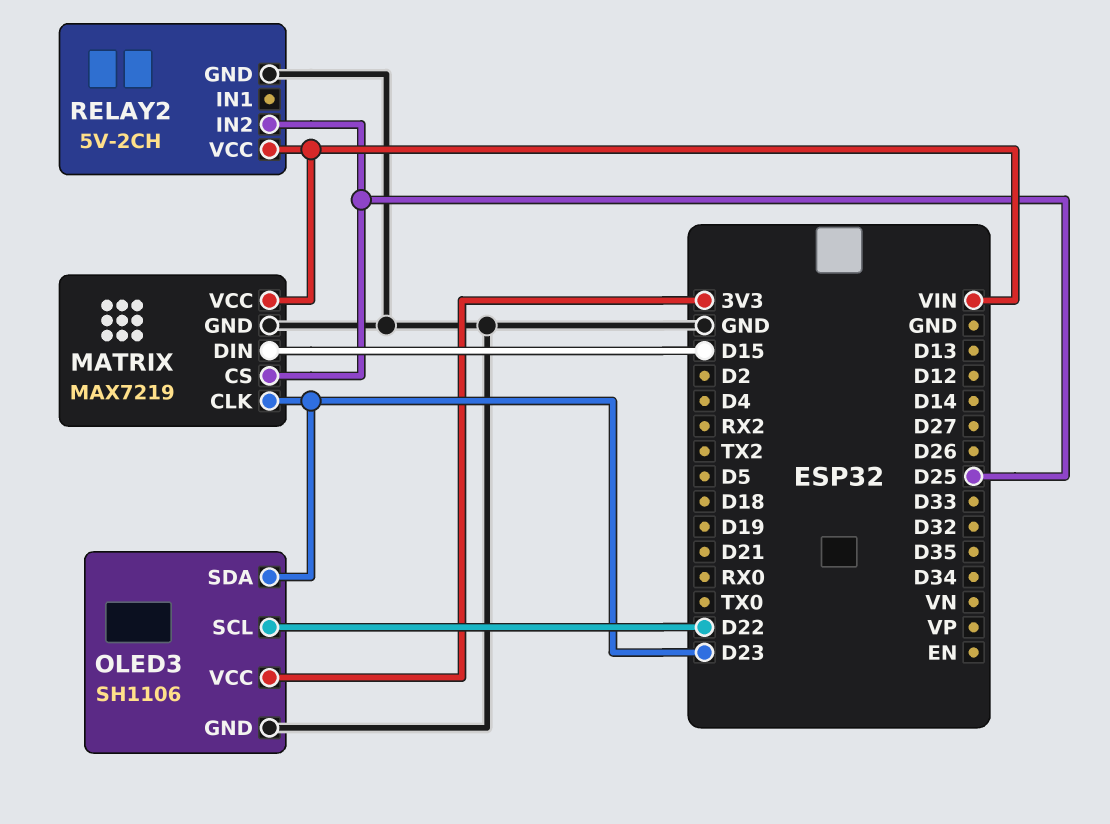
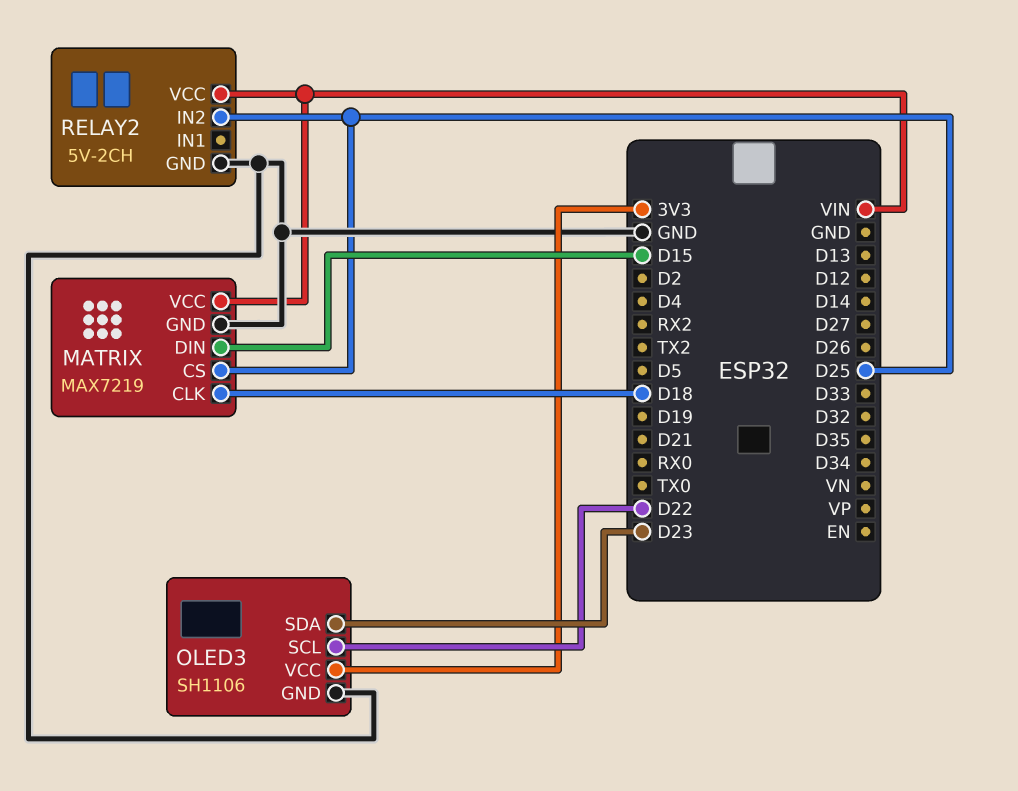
MATRIX pin CLK: D23 -> D18

